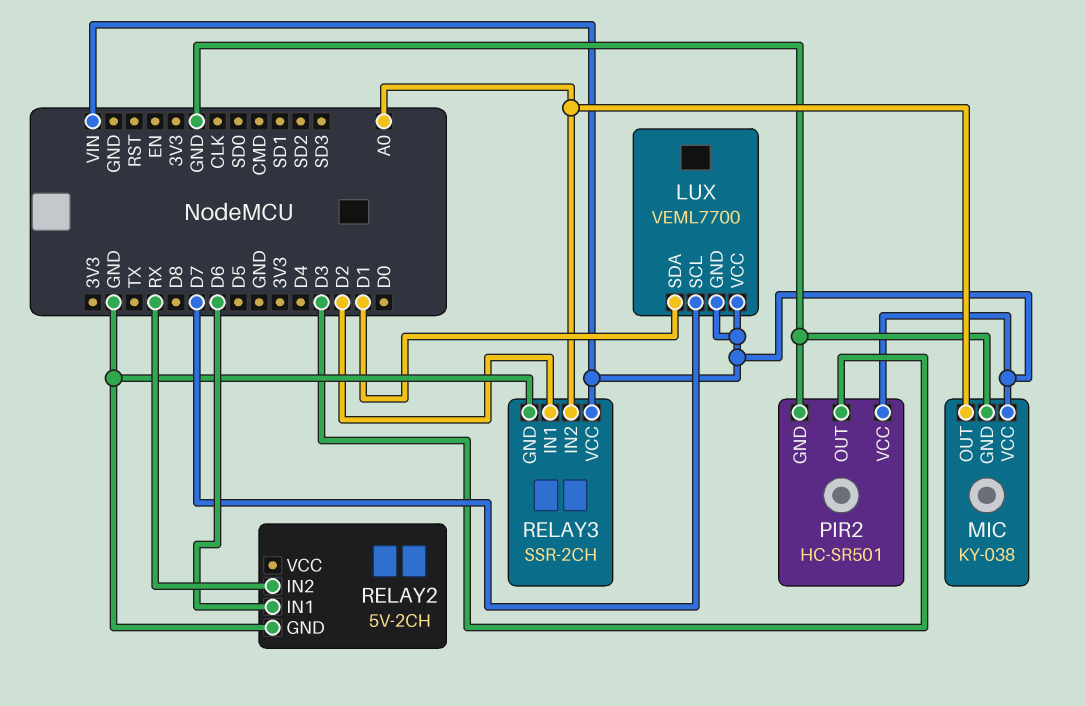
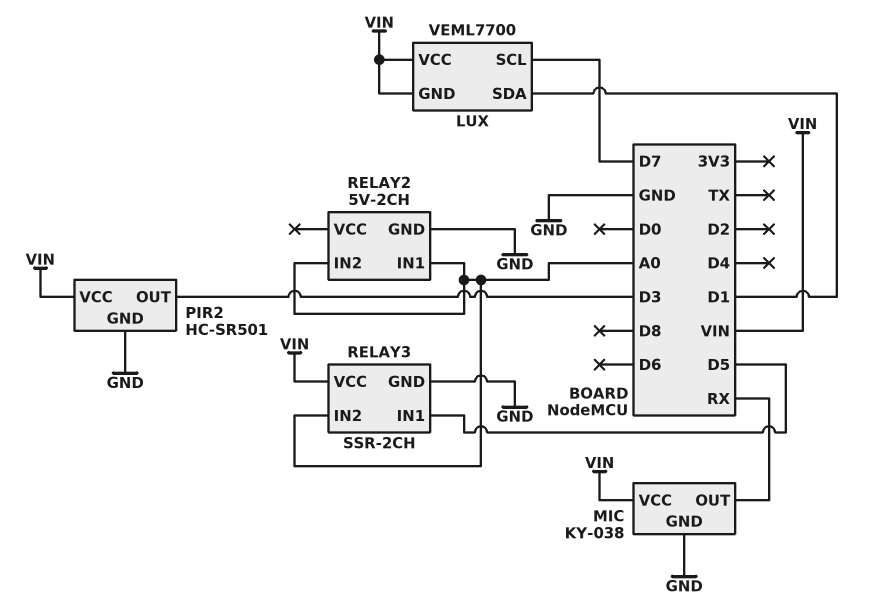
MIC pin OUT: A0 -> RX
RELAY2 pin IN1: D6 -> A0
RELAY2 pin IN2: RX -> A0
RELAY3 pin IN1: D2 -> D5

